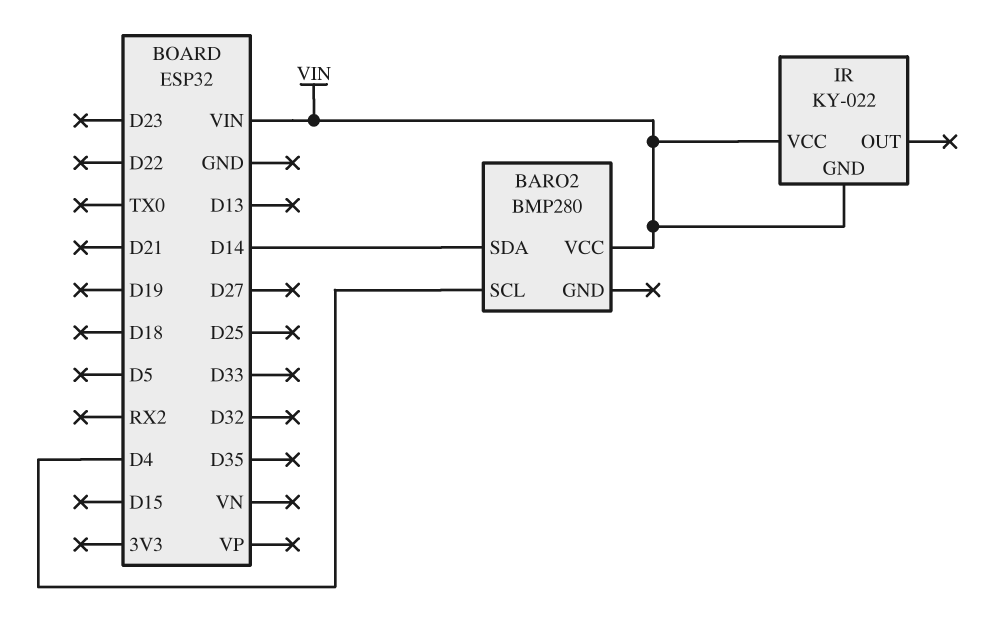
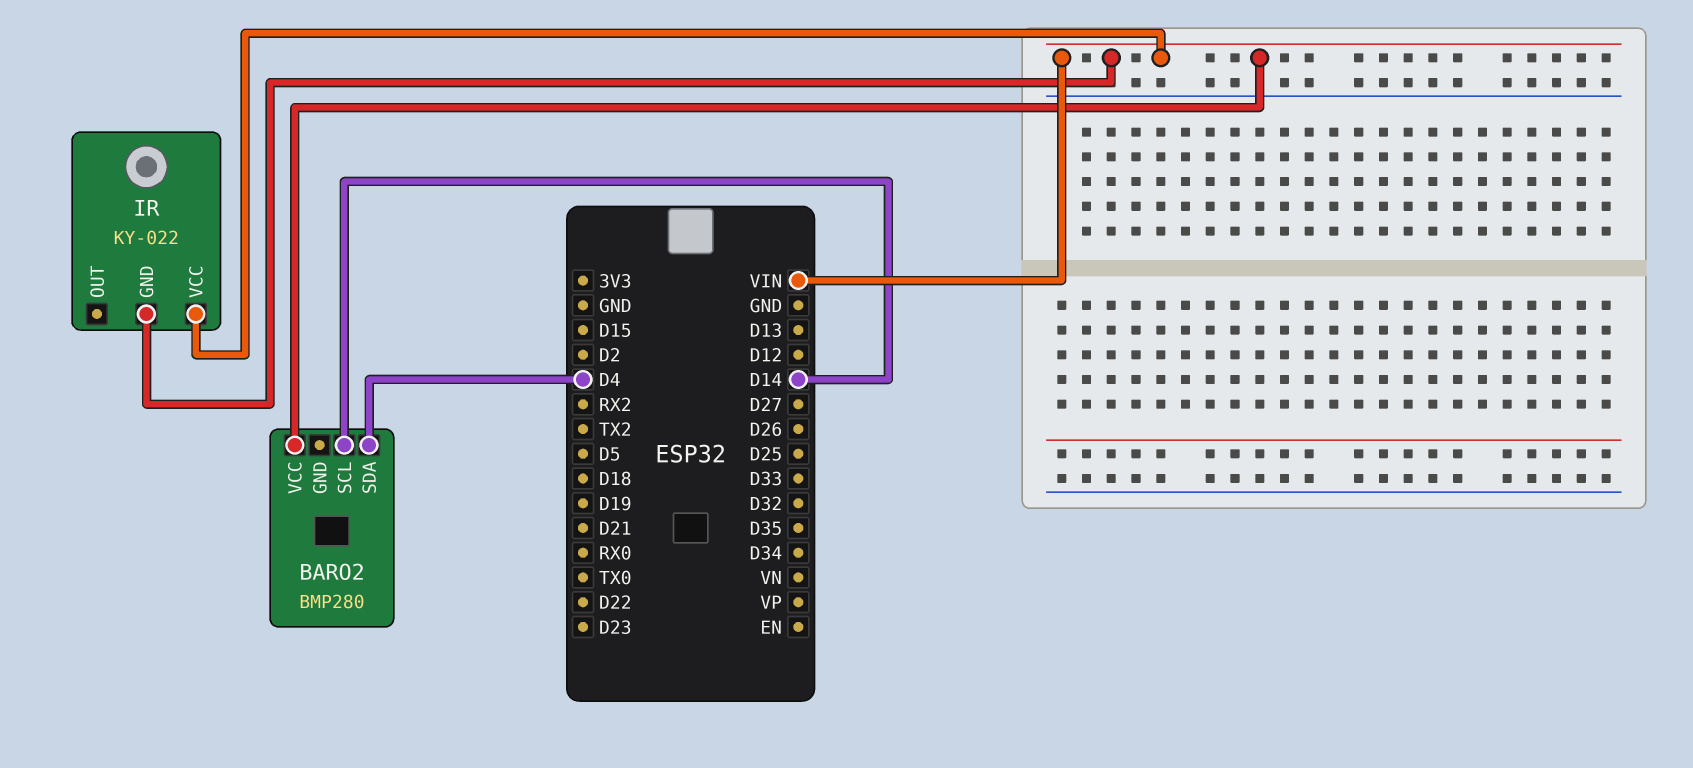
BARO2 pin SCL: D4 -> D14
BARO2 pin SDA: D14 -> D4

